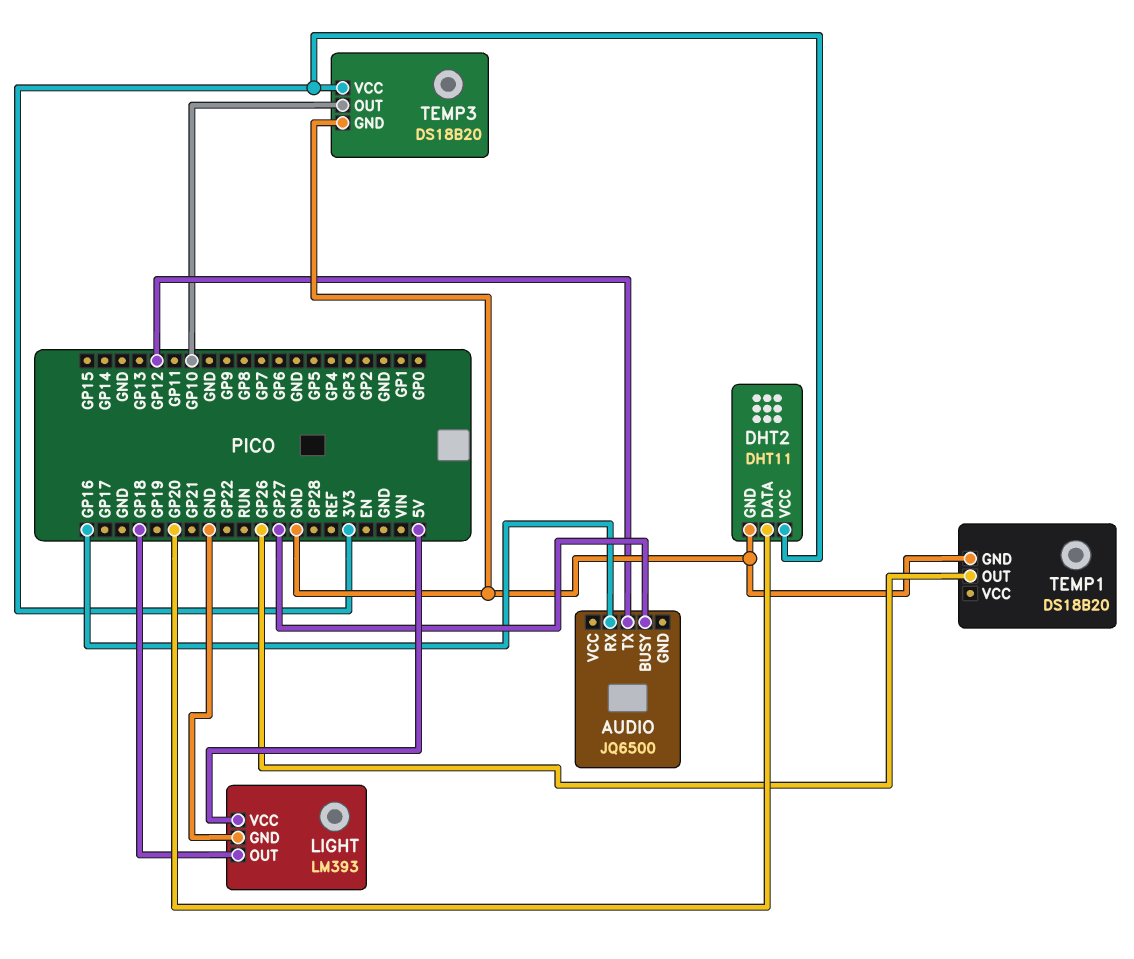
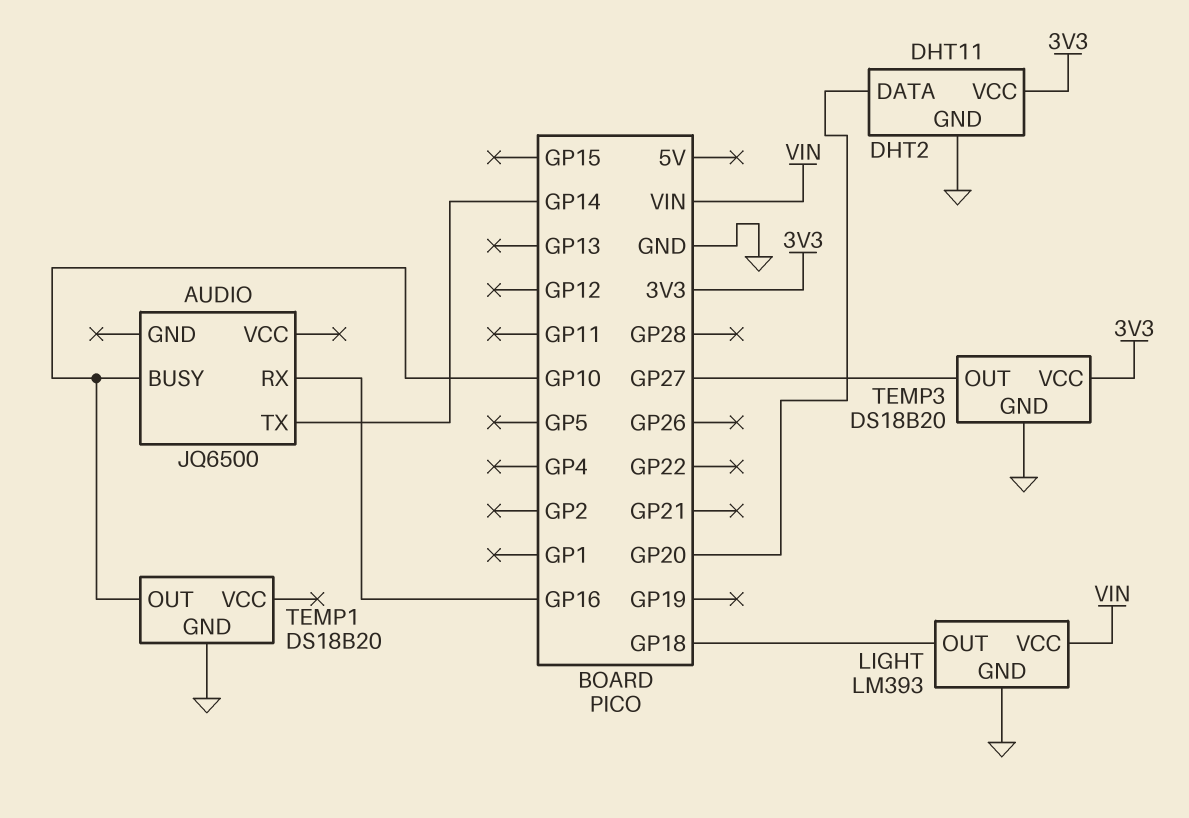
AUDIO pin BUSY: GP27 -> GP10
AUDIO pin TX: GP12 -> GP14
LIGHT pin VCC: 5V -> VIN
TEMP1 pin OUT: GP26 -> GP10
TEMP3 pin OUT: GP10 -> GP27

